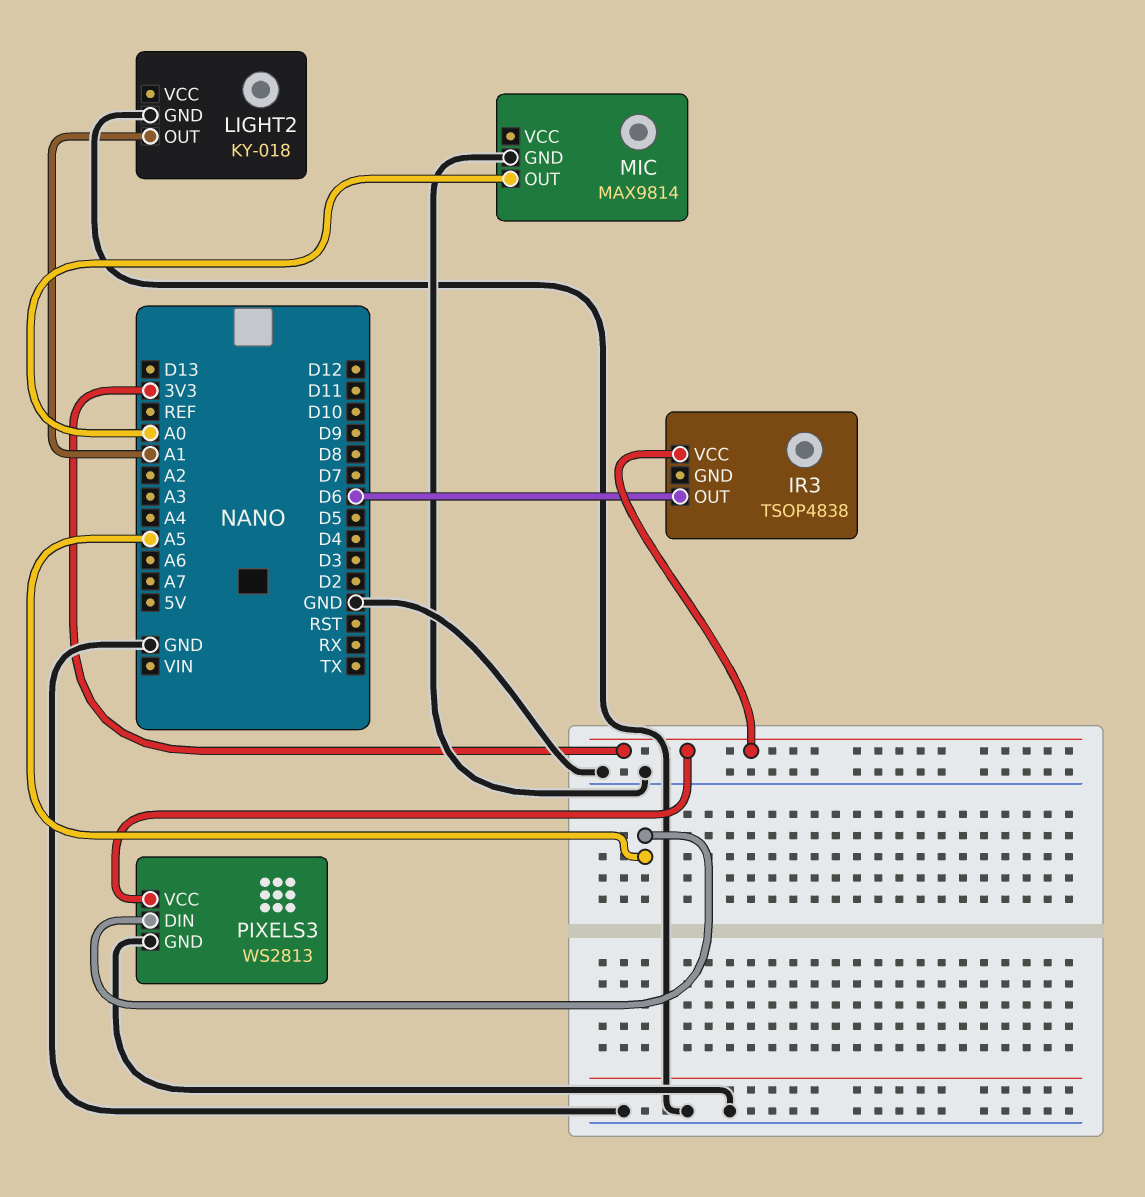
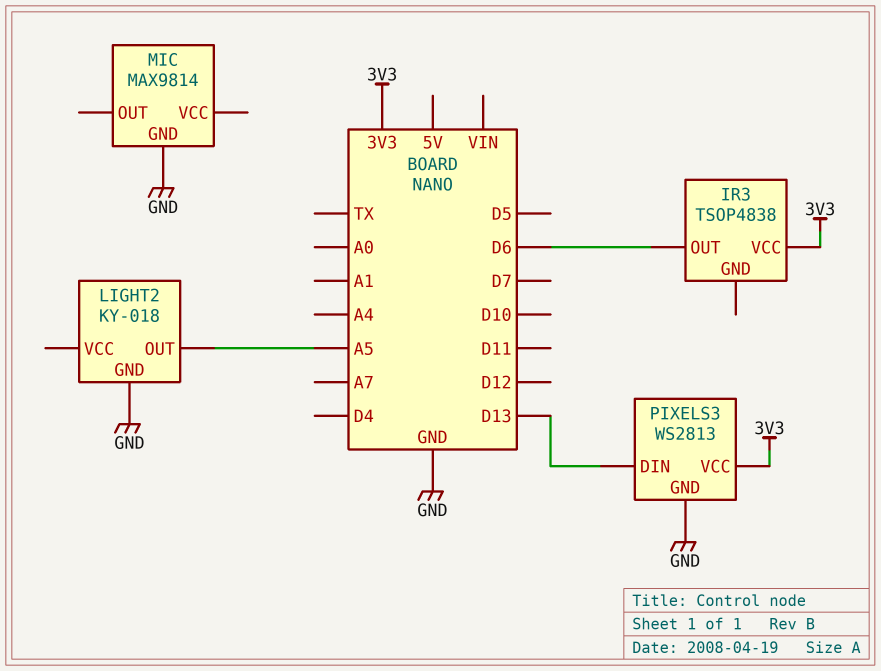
LIGHT2 pin OUT: A1 -> A5
MIC pin OUT: A0 -> none
PIXELS3 pin DIN: A5 -> D13

